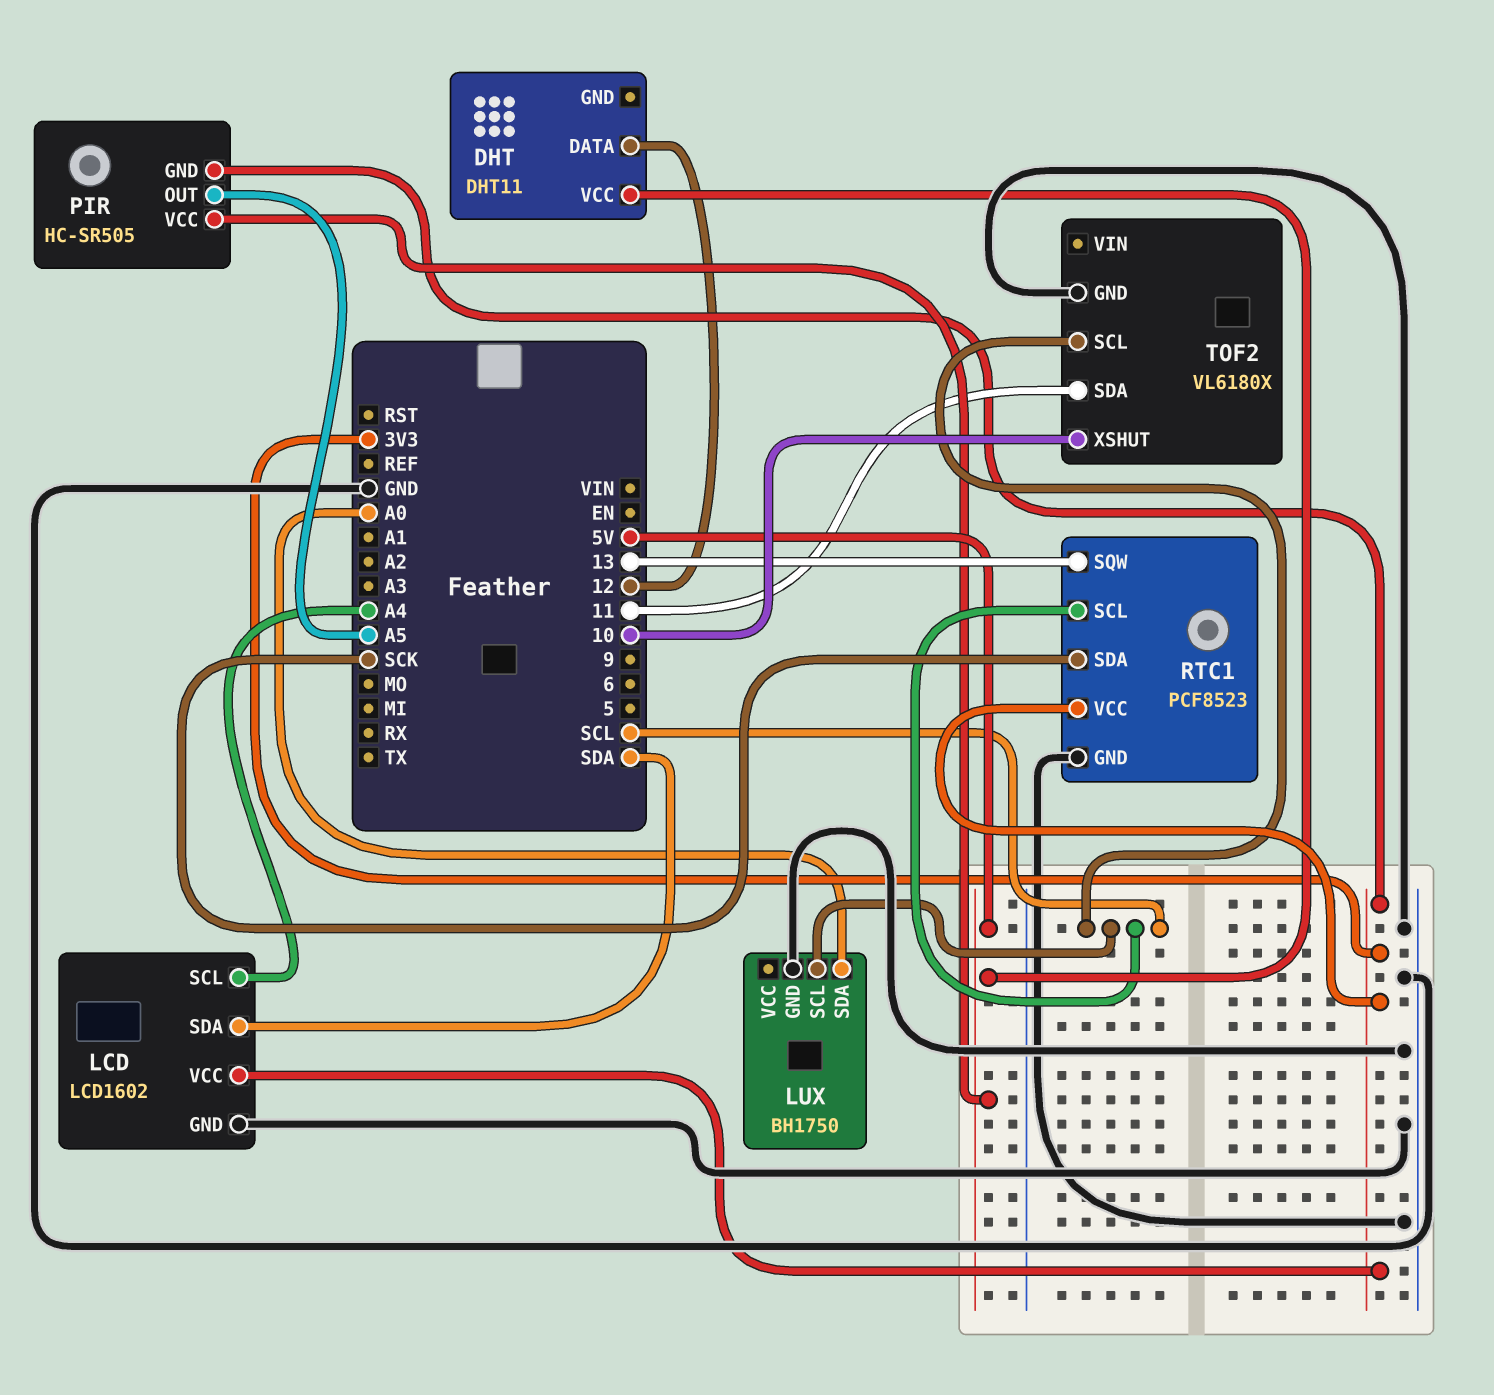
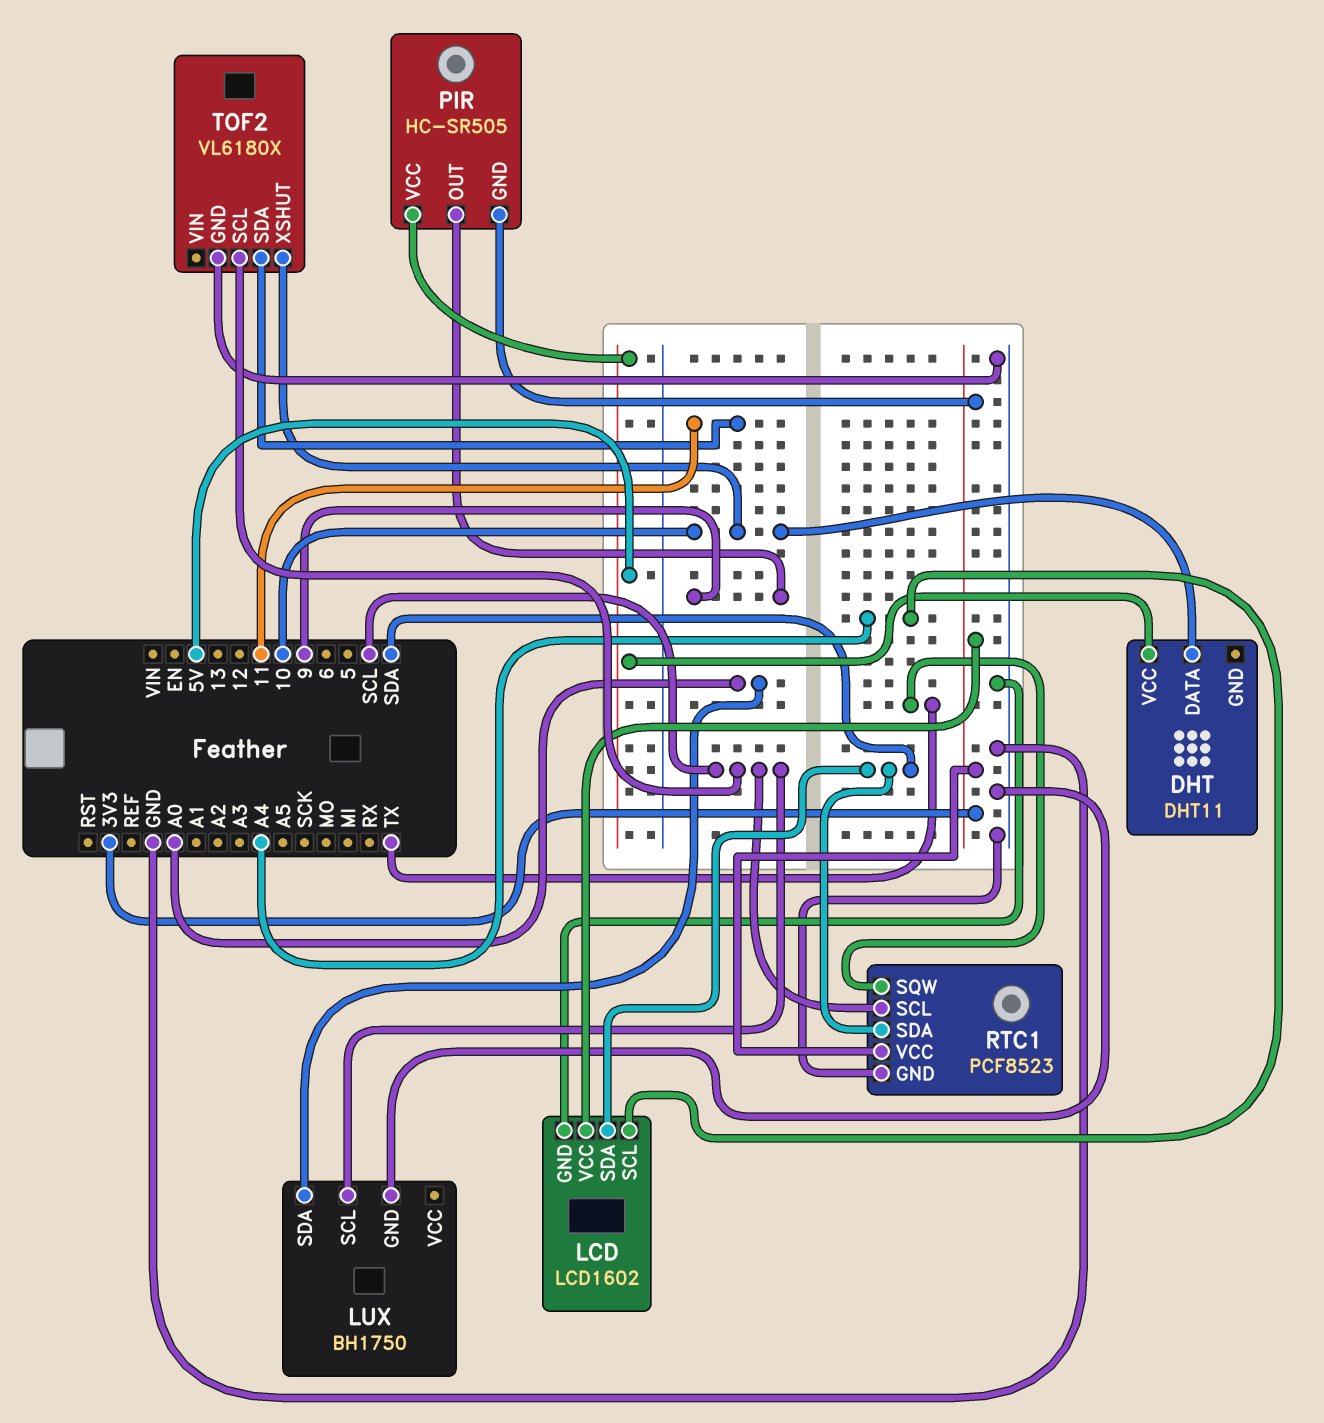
DHT pin DATA: 12 -> 10
PIR pin OUT: A5 -> 9
RTC1 pin SDA: SCK -> SDA
RTC1 pin SQW: 13 -> TX

